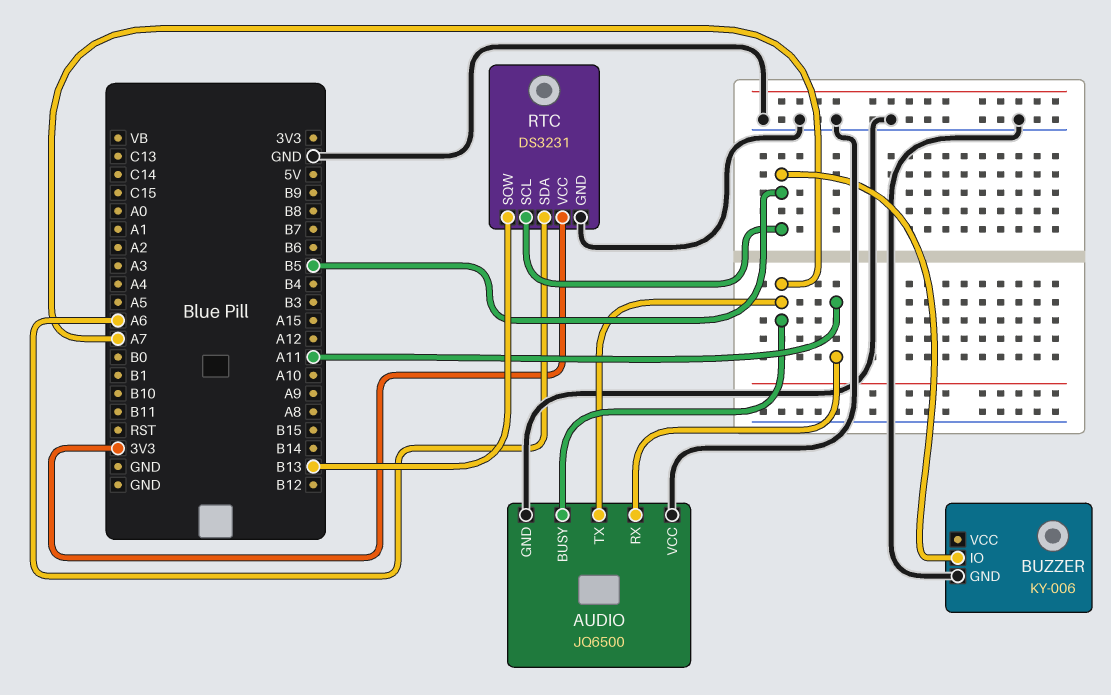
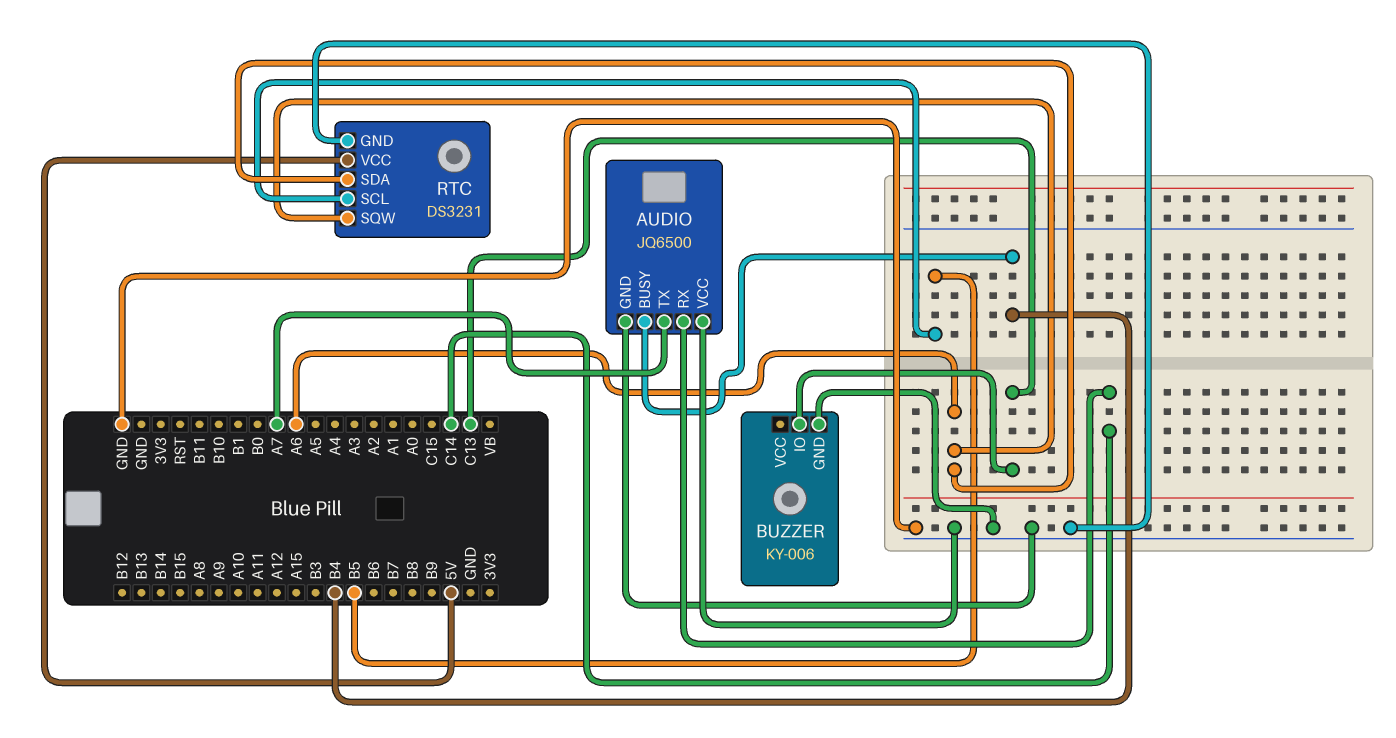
AUDIO pin BUSY: A7 -> B4
AUDIO pin RX: A11 -> C14
BUZZER pin IO: B5 -> C13
RTC pin SQW: B13 -> A6
RTC pin VCC: 3V3 -> 5V

